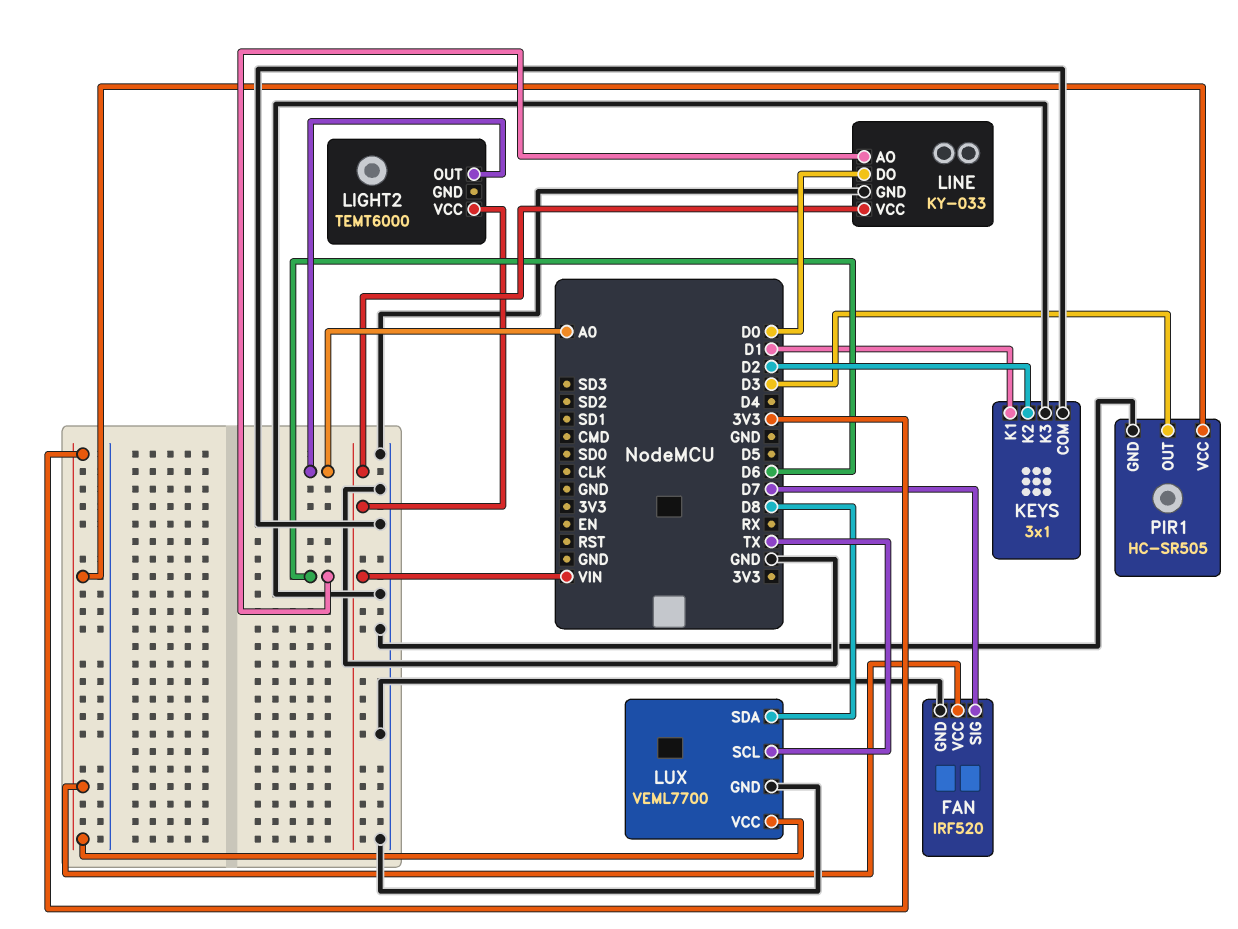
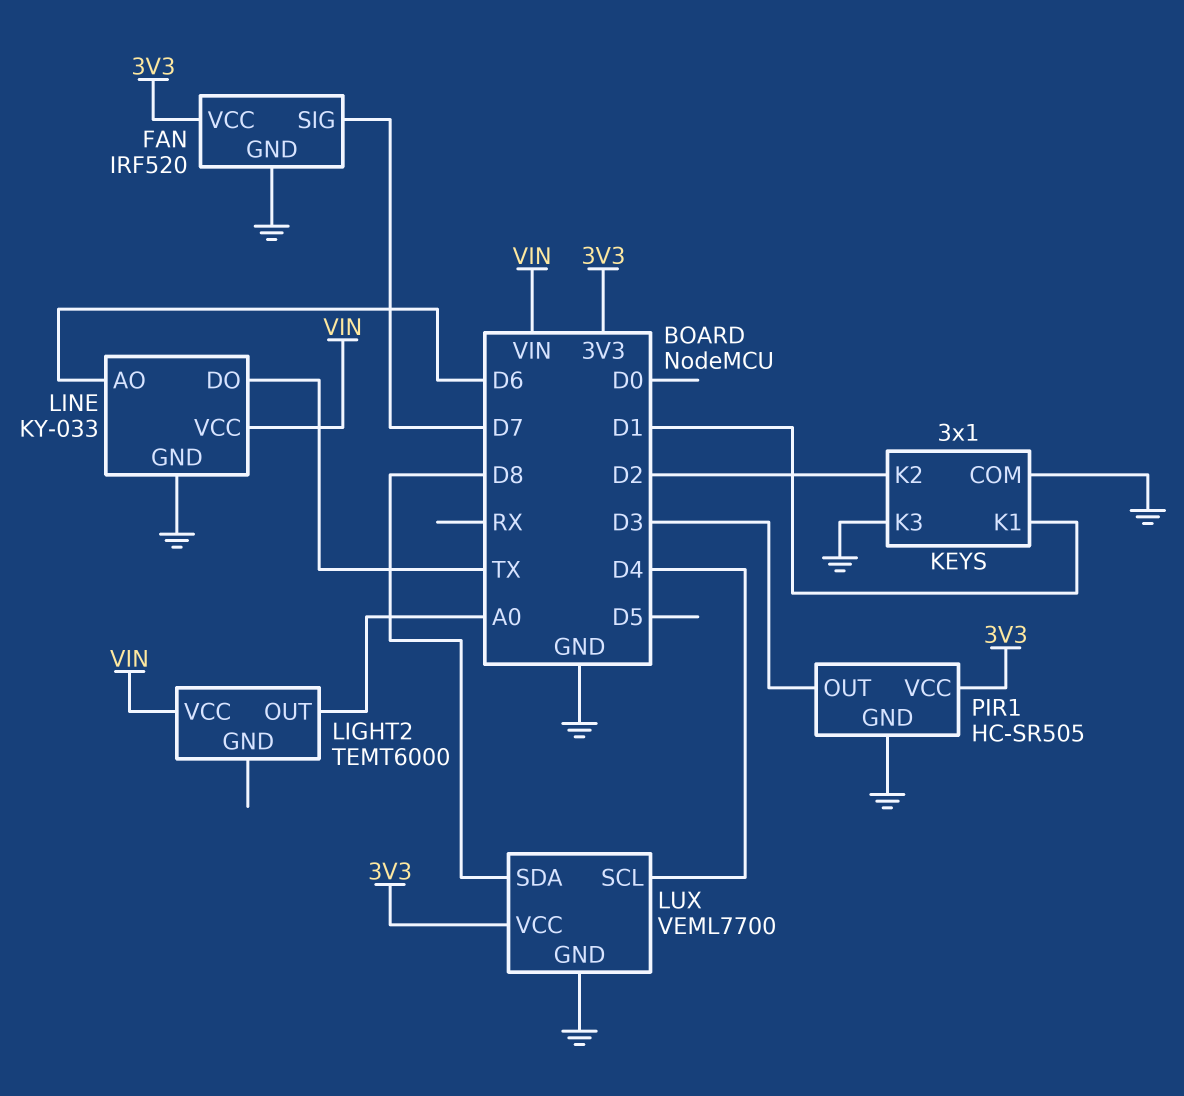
LINE pin DO: D0 -> TX
LUX pin SCL: TX -> D4

